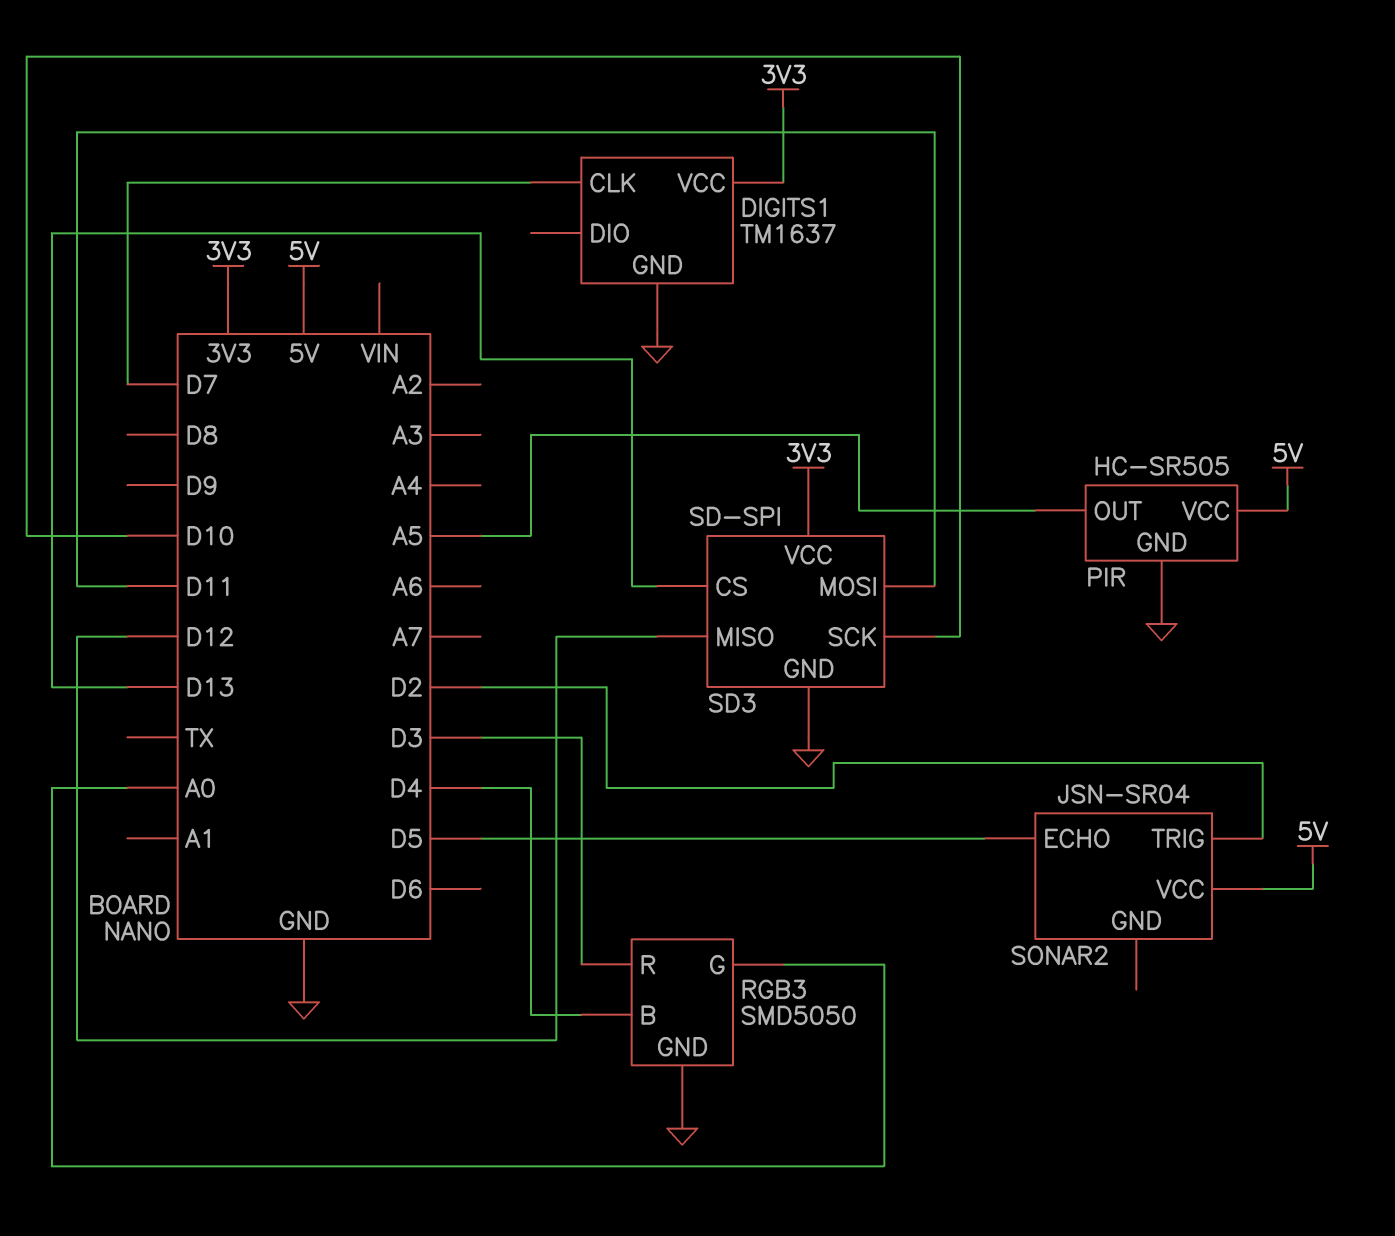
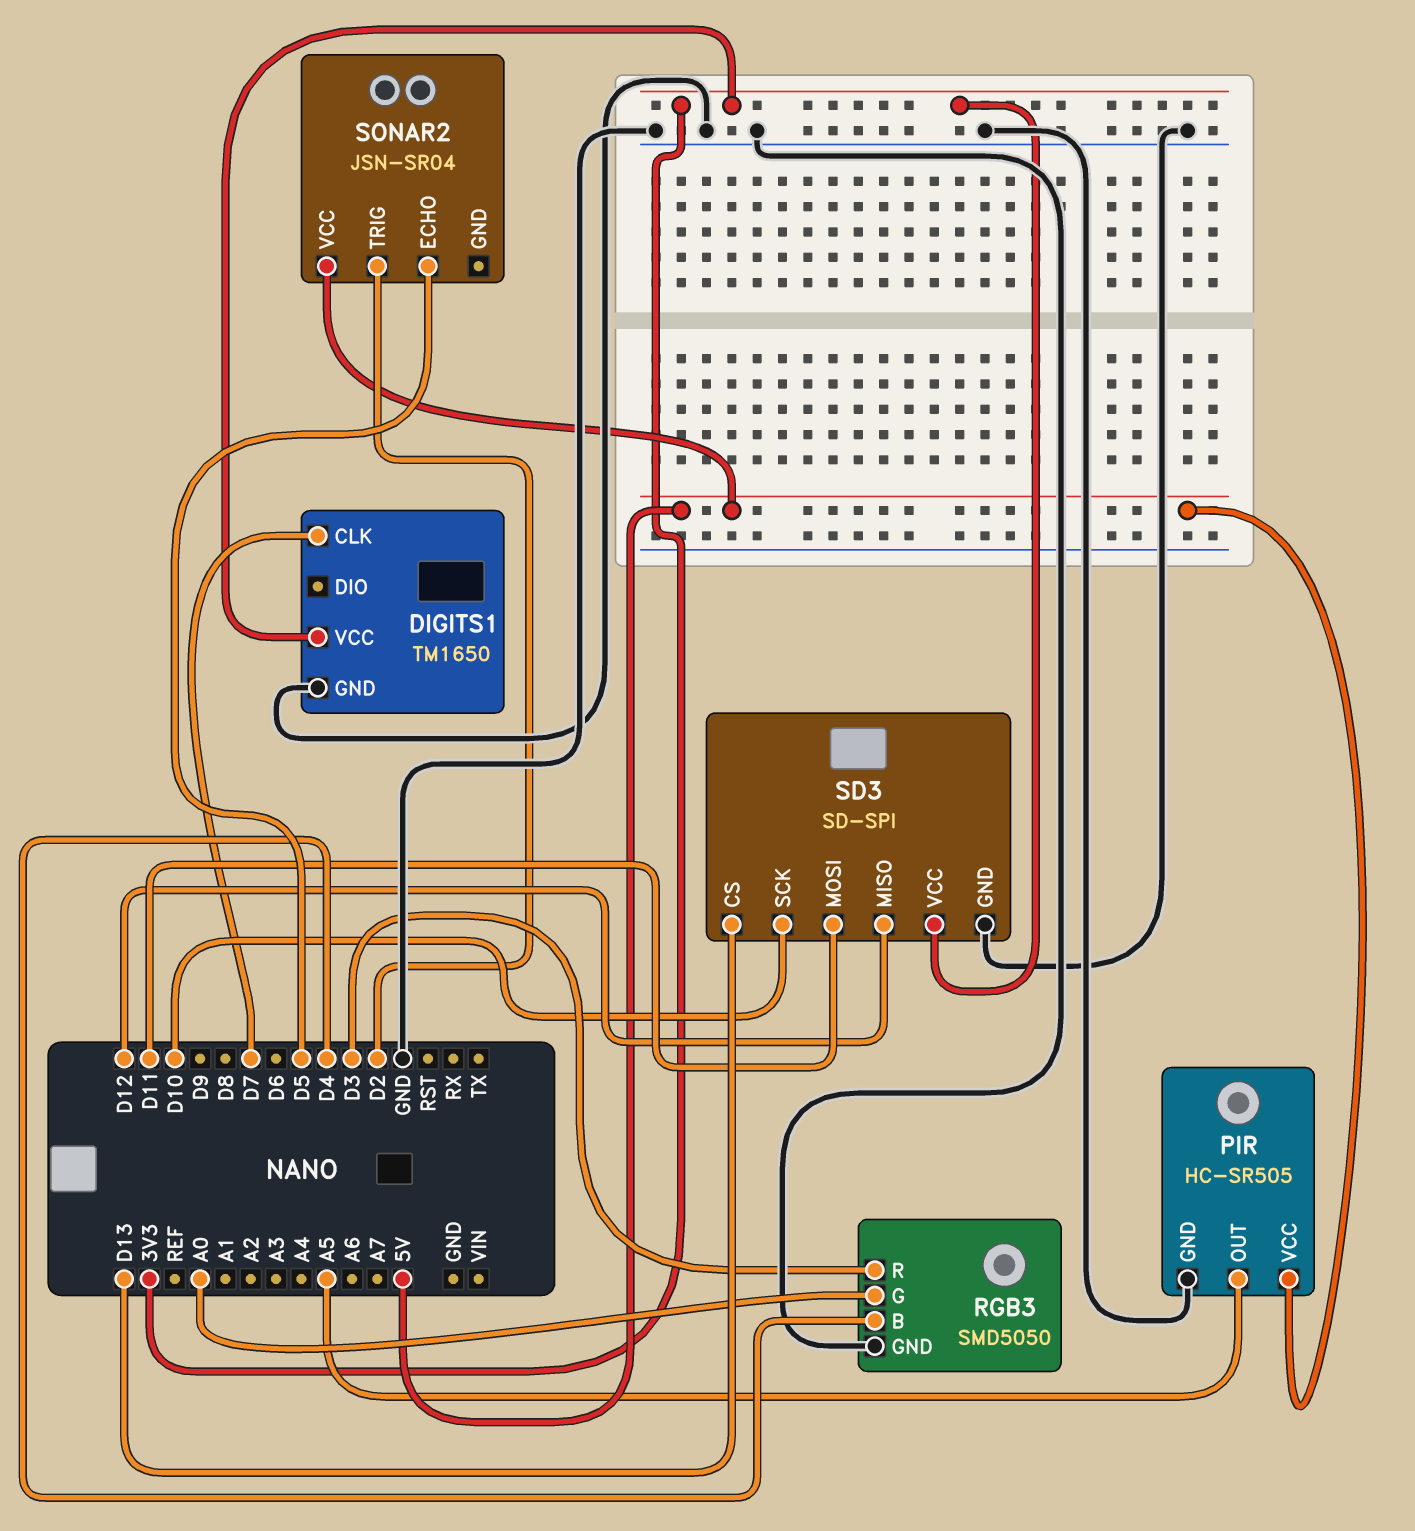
DIGITS1: TM1637 -> TM1650

